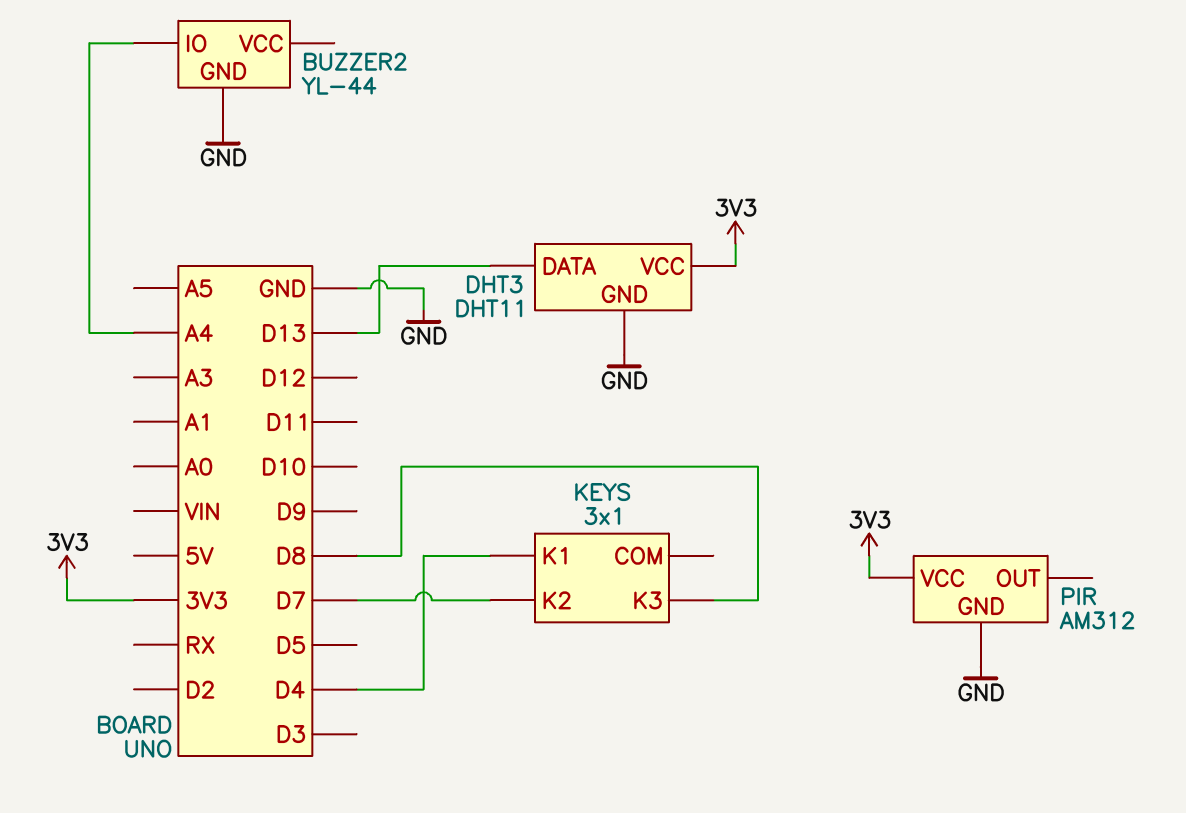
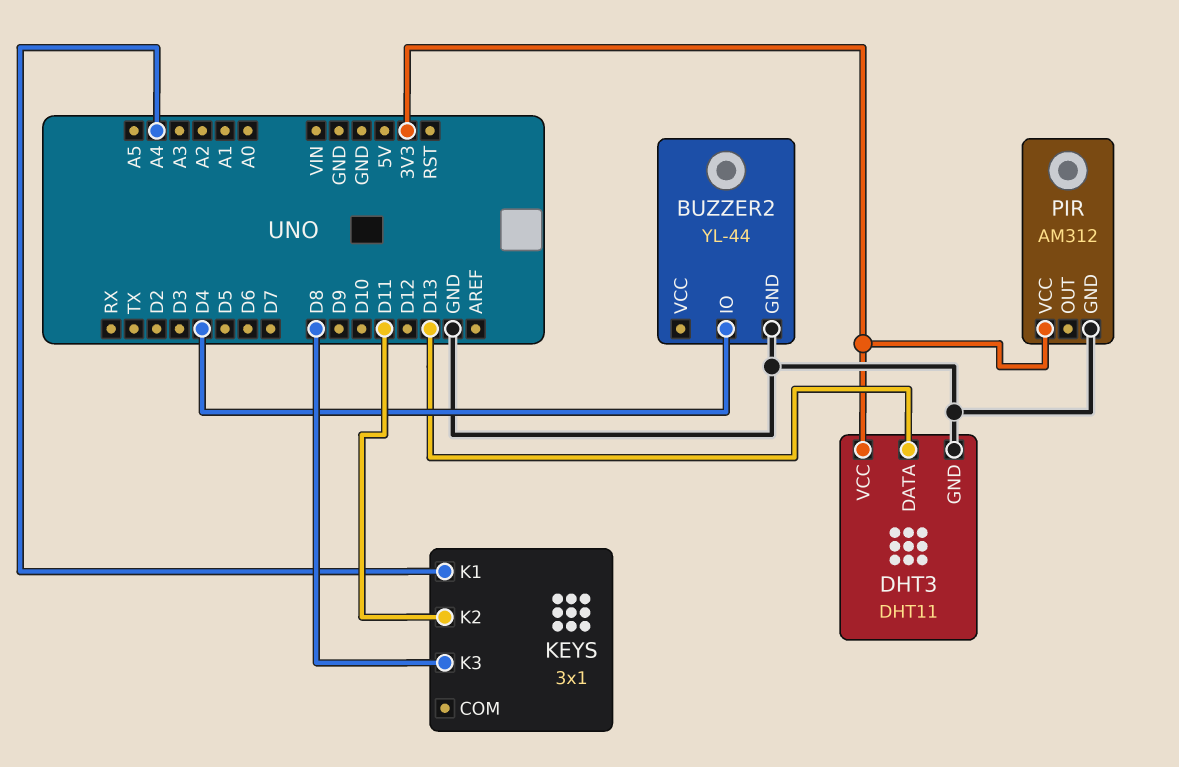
BUZZER2 pin IO: A4 -> D4
KEYS pin K1: D4 -> A4
KEYS pin K2: D7 -> D11

